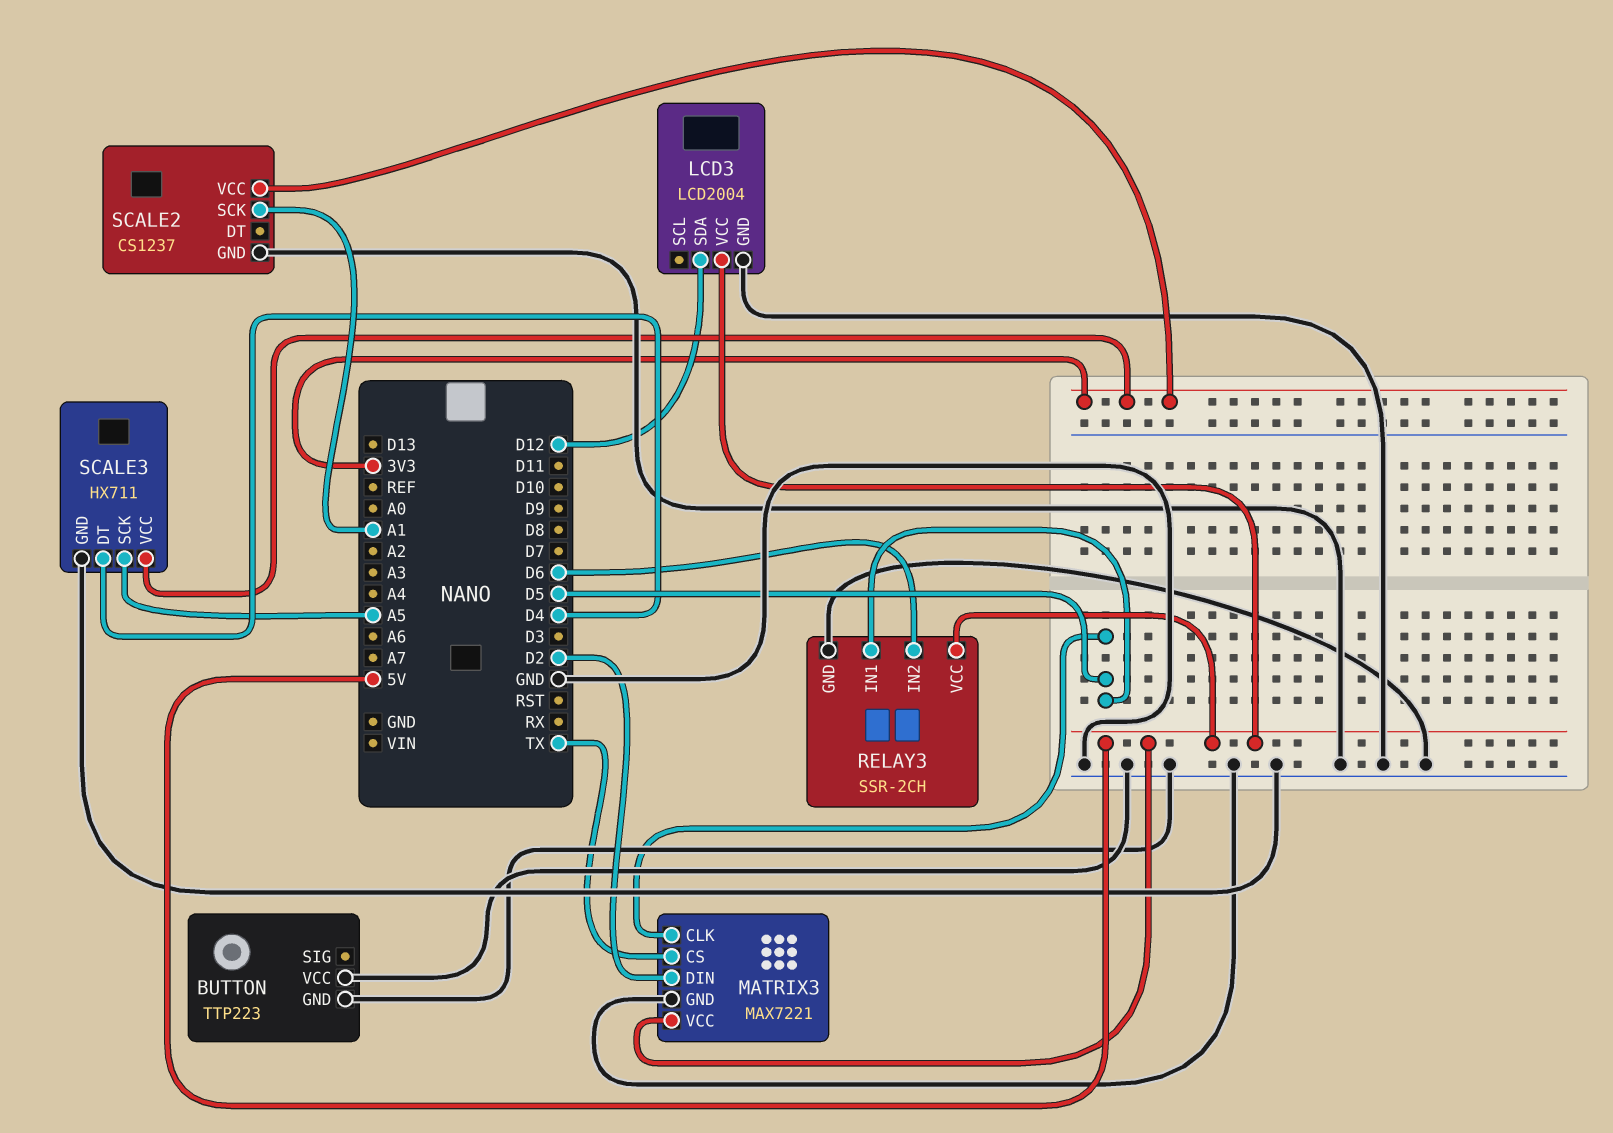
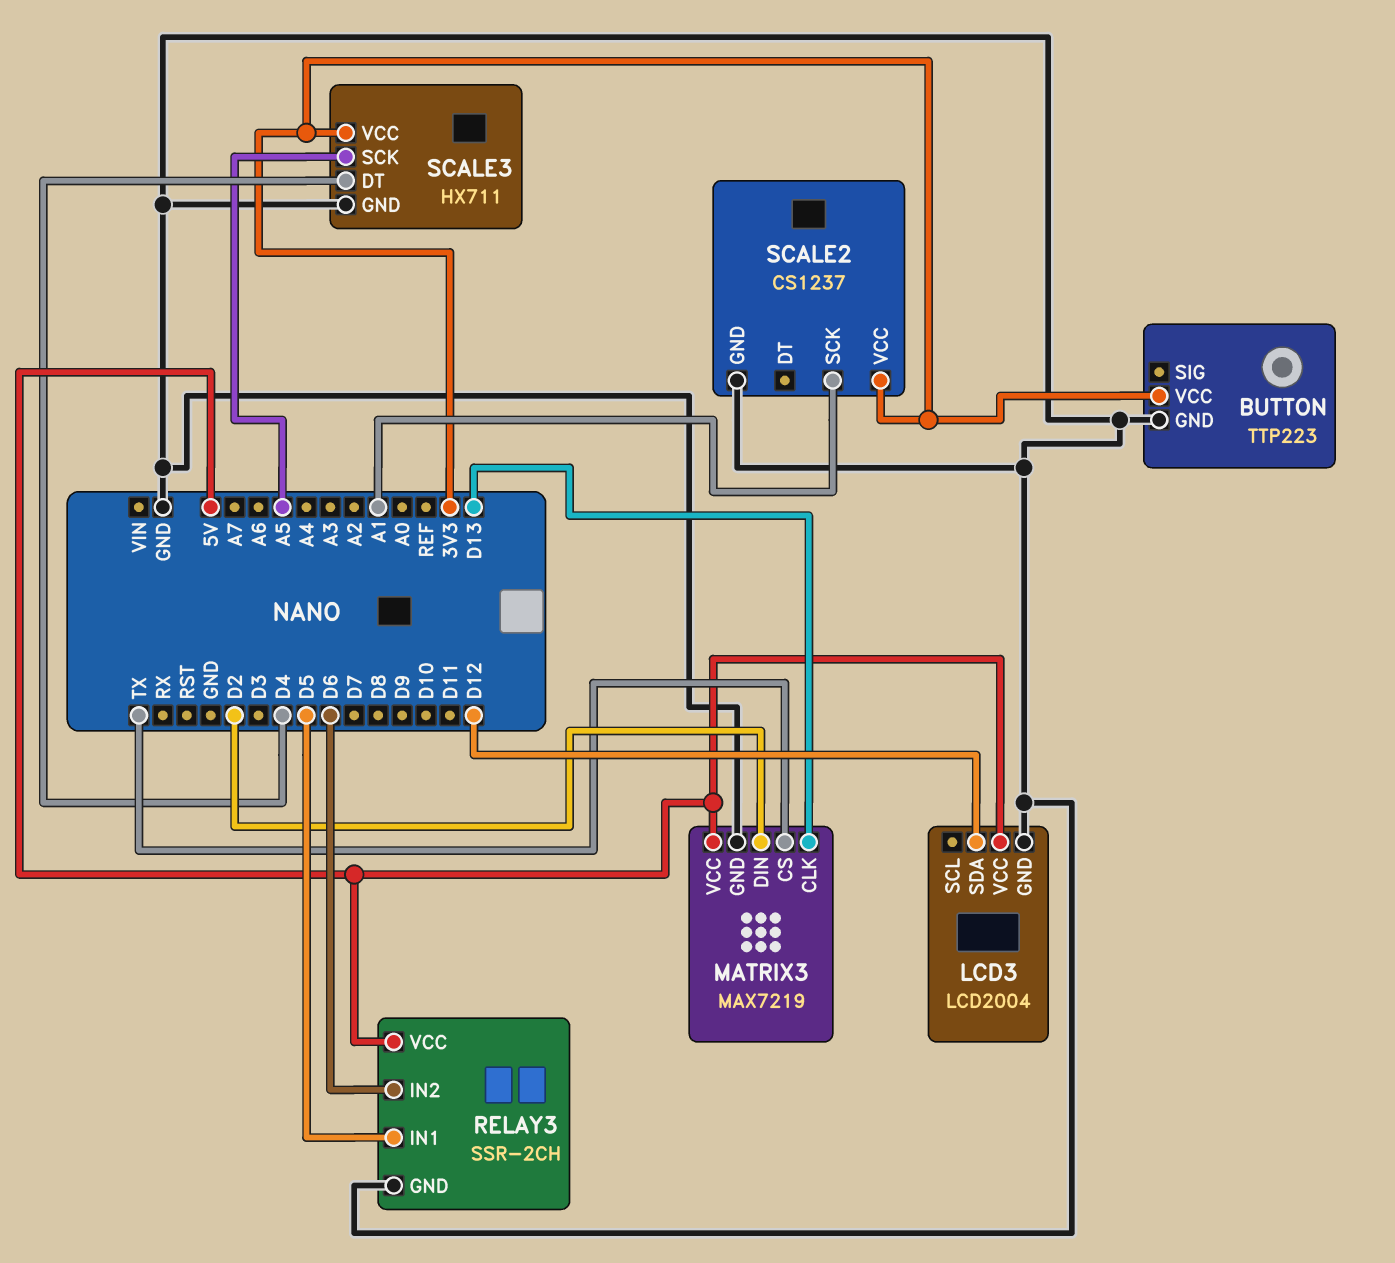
BUTTON pin VCC: GND -> 3V3
MATRIX3: MAX7221 -> MAX7219
MATRIX3 pin CLK: D5 -> D13

